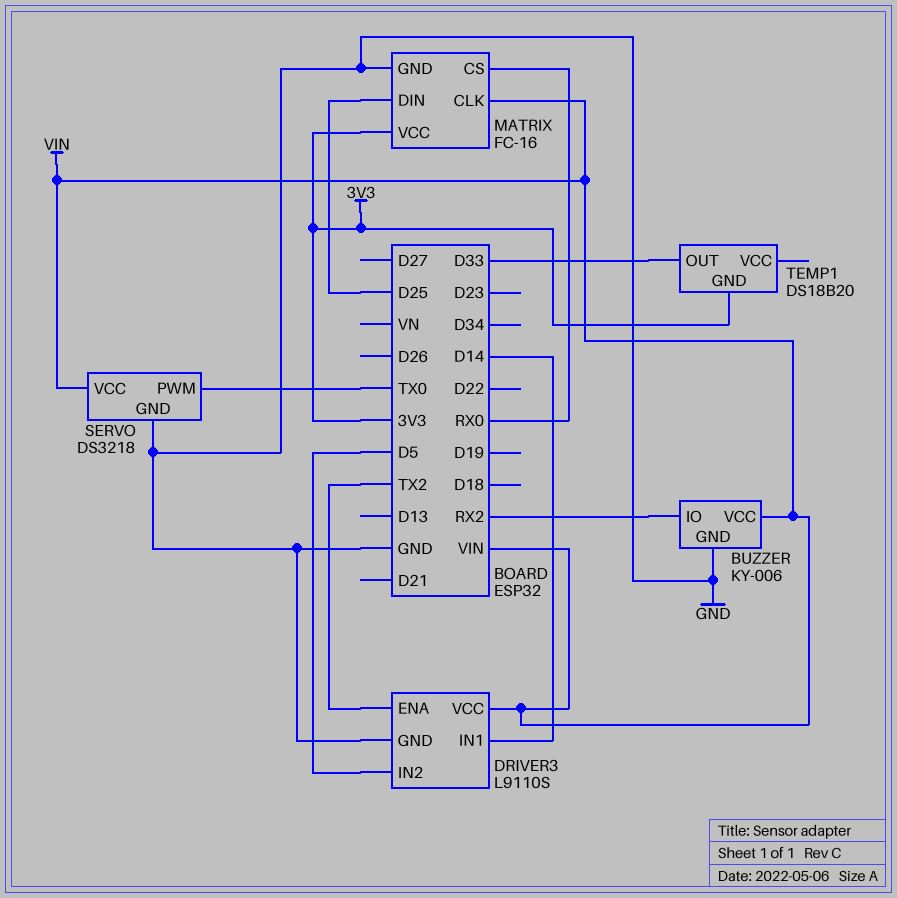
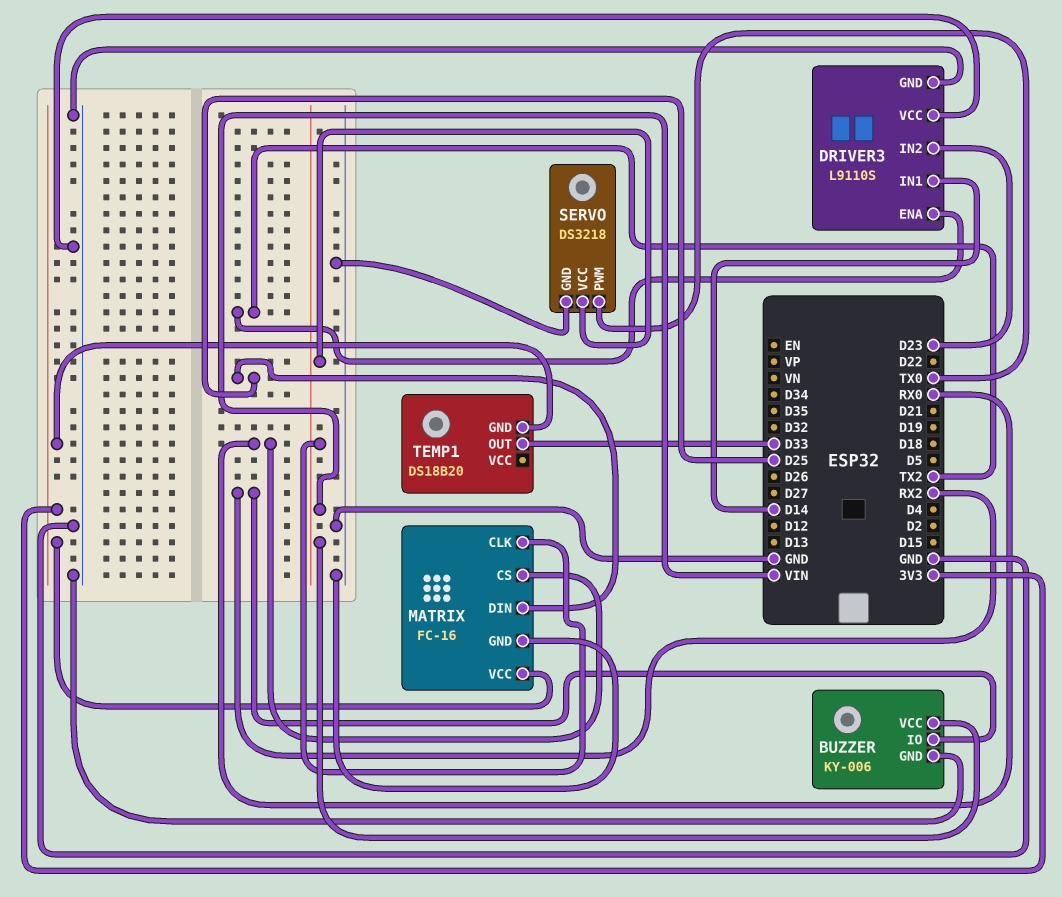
DRIVER3 pin IN2: D5 -> D23
DRIVER3 pin VCC: VIN -> GND

